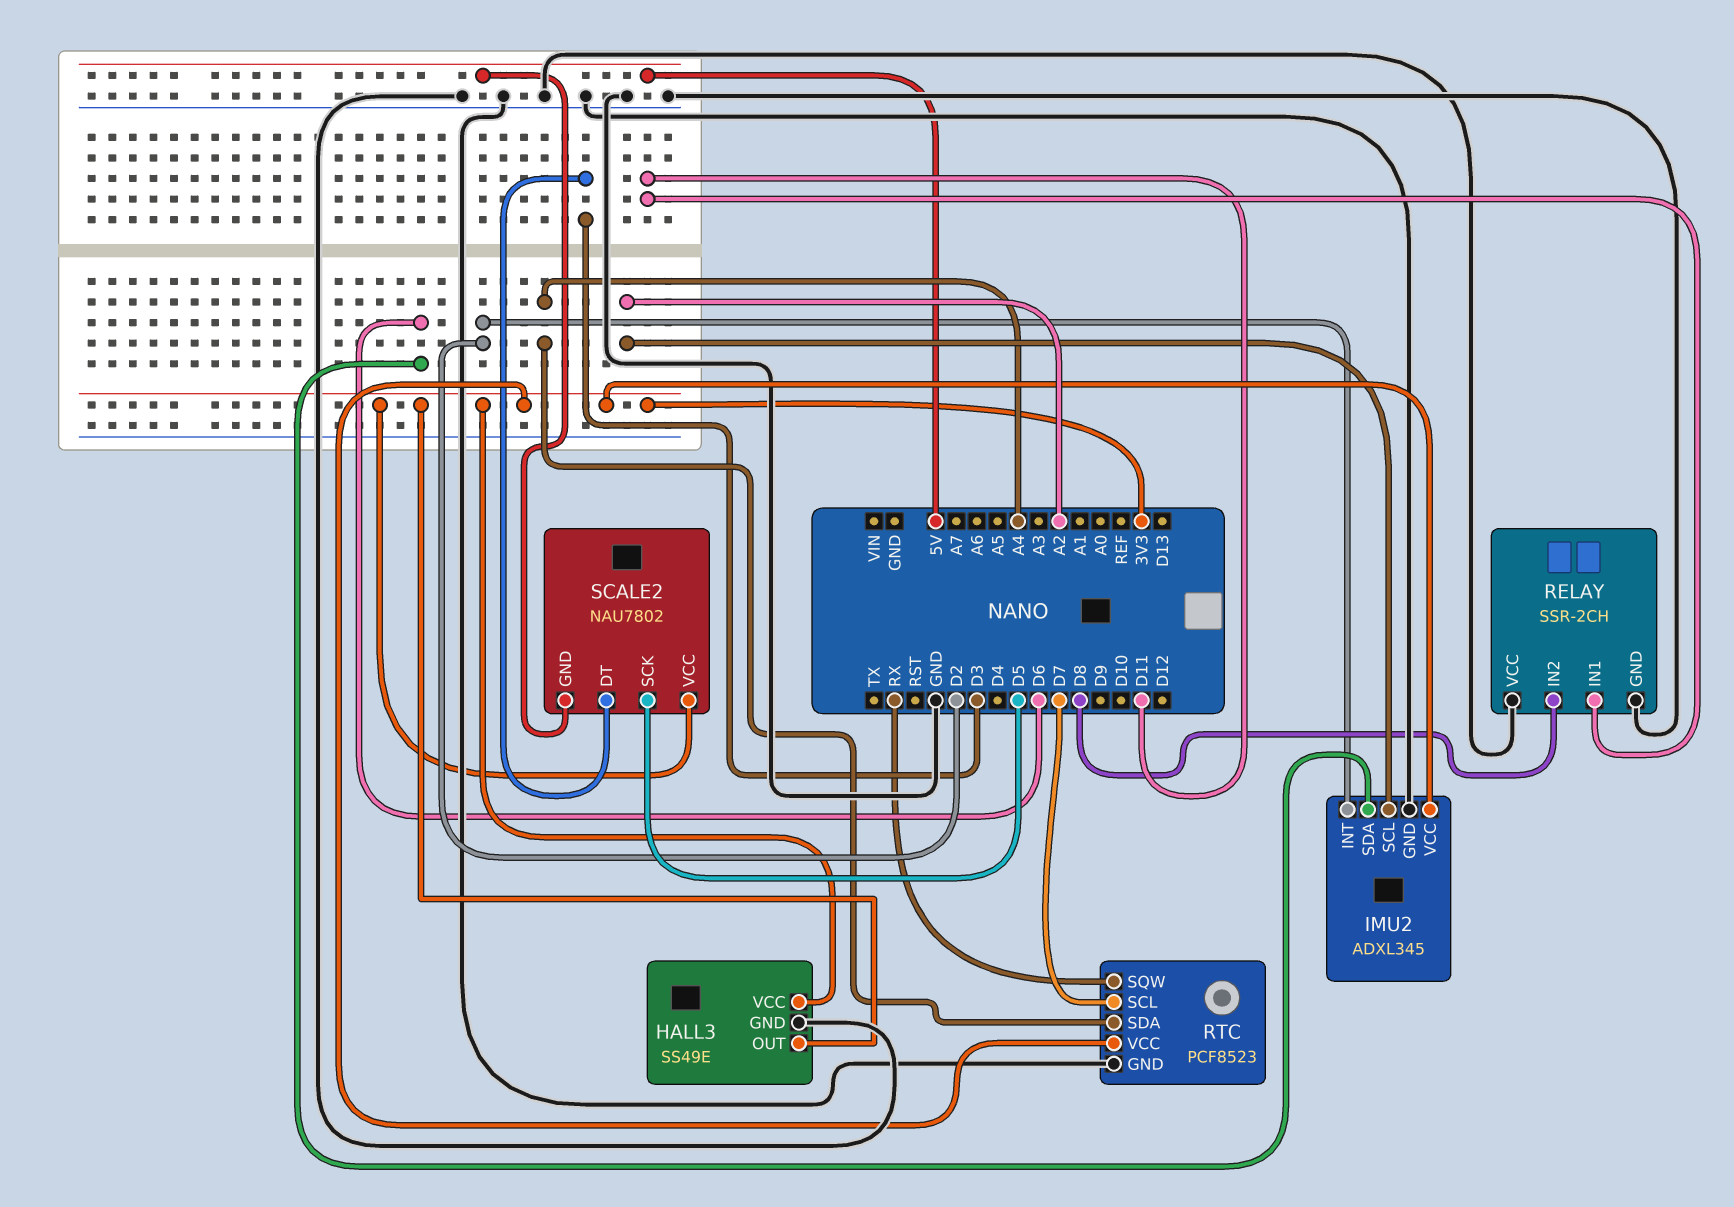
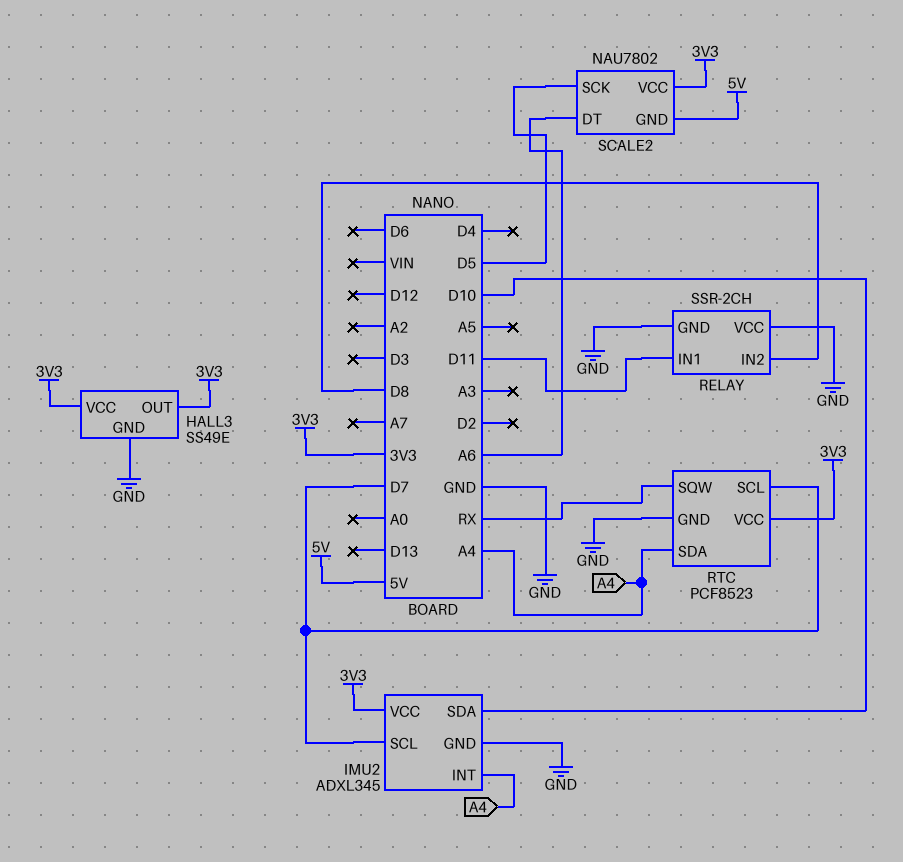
IMU2 pin INT: D2 -> A4
IMU2 pin SCL: A2 -> D7
IMU2 pin SDA: D6 -> D10
SCALE2 pin DT: D3 -> A6

